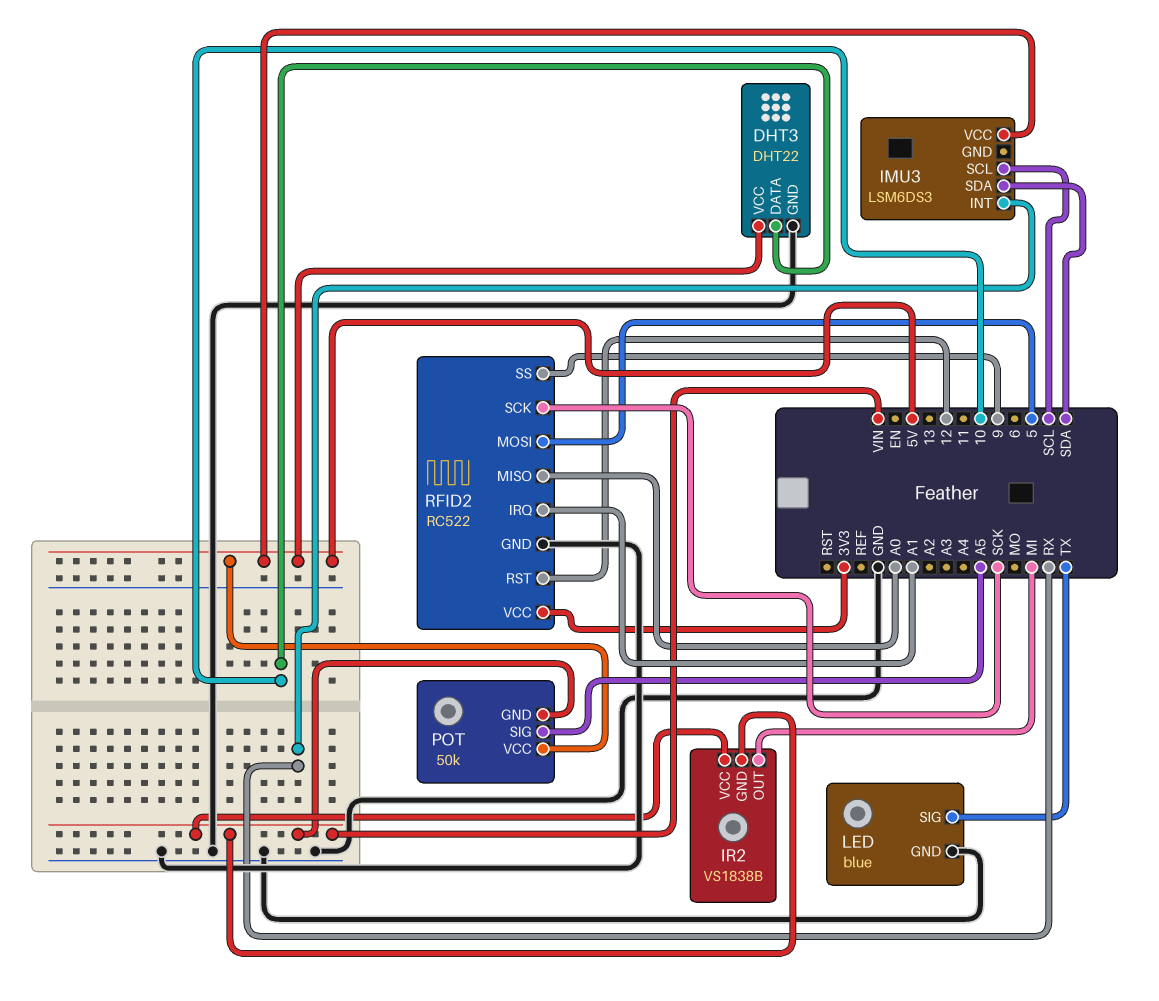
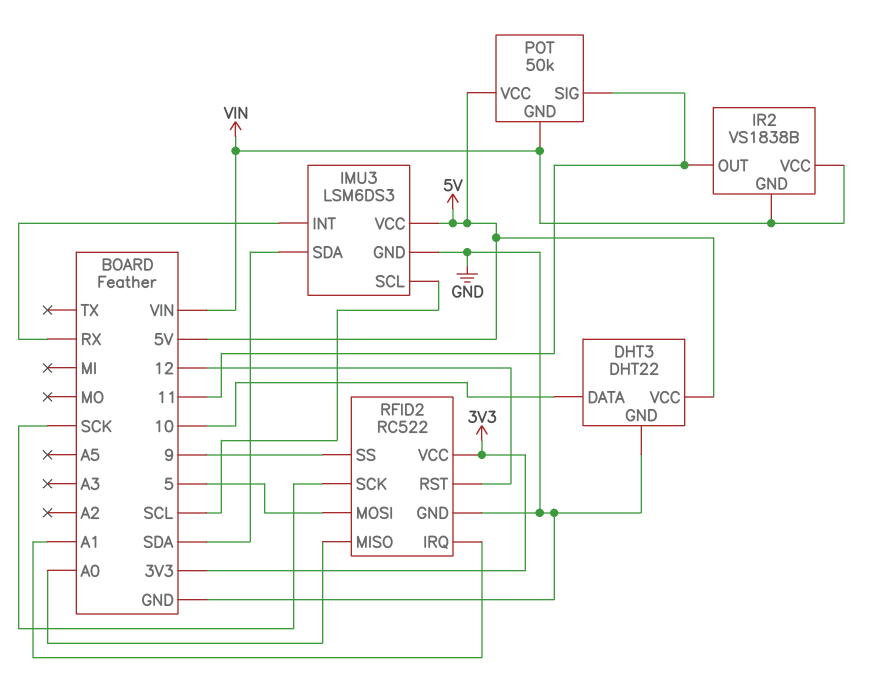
IMU3 pin GND: none -> GND
IR2 pin OUT: MI -> 11
LED: blue -> none
LED pin GND: GND -> none
LED pin SIG: TX -> none
POT pin SIG: A5 -> 11

